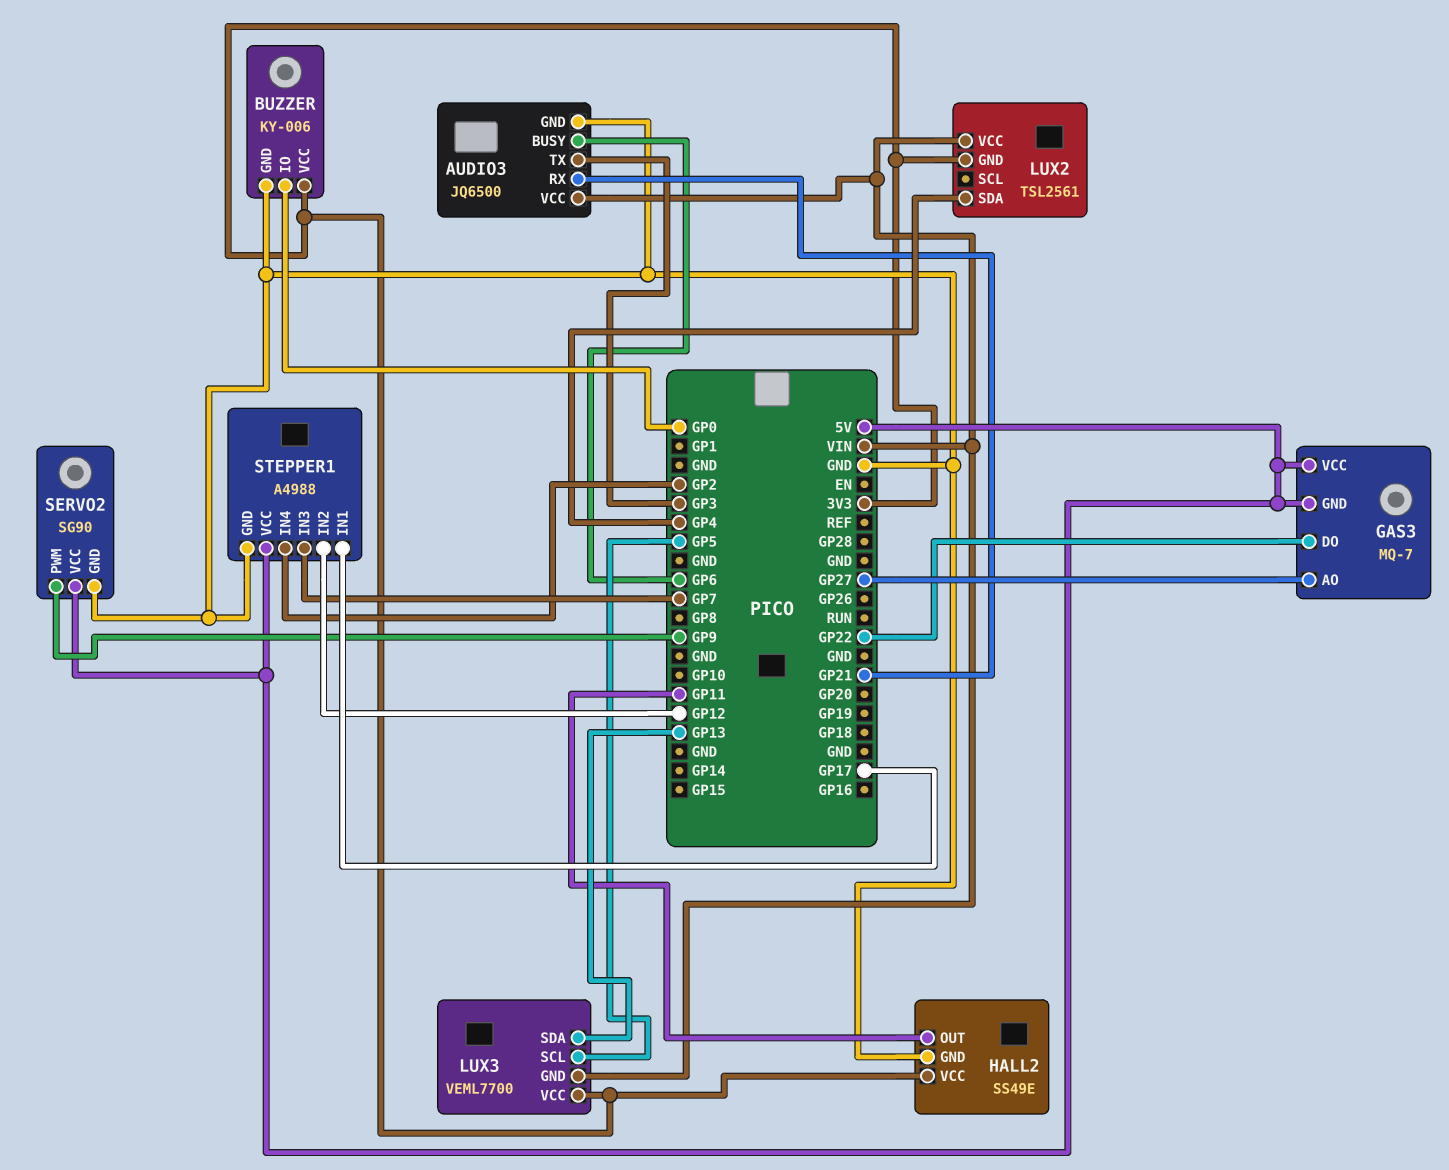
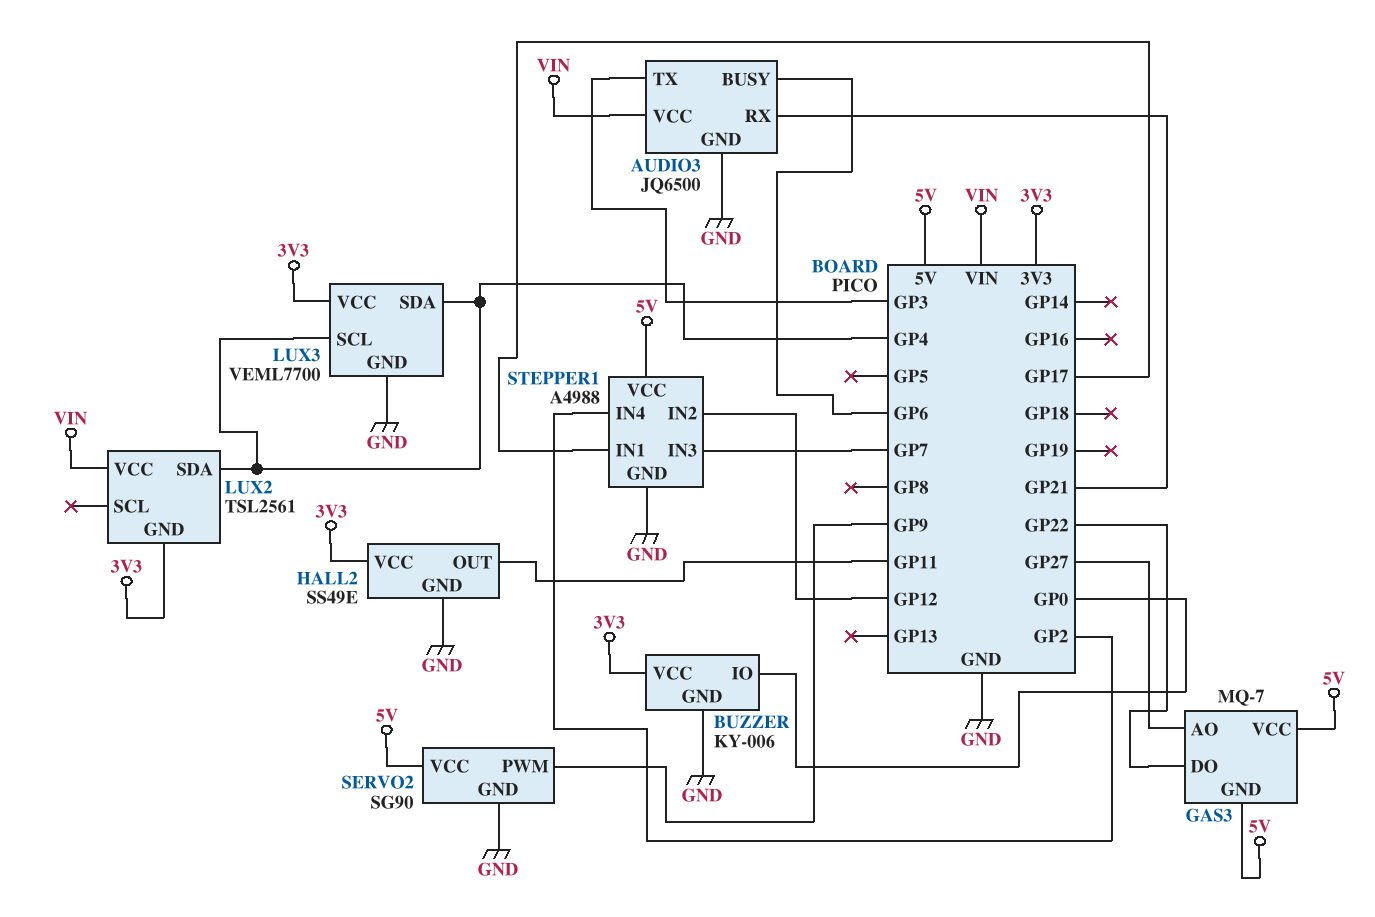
LUX3 pin GND: VIN -> GND
LUX3 pin SCL: GP5 -> GP4
LUX3 pin SDA: GP13 -> GP4

